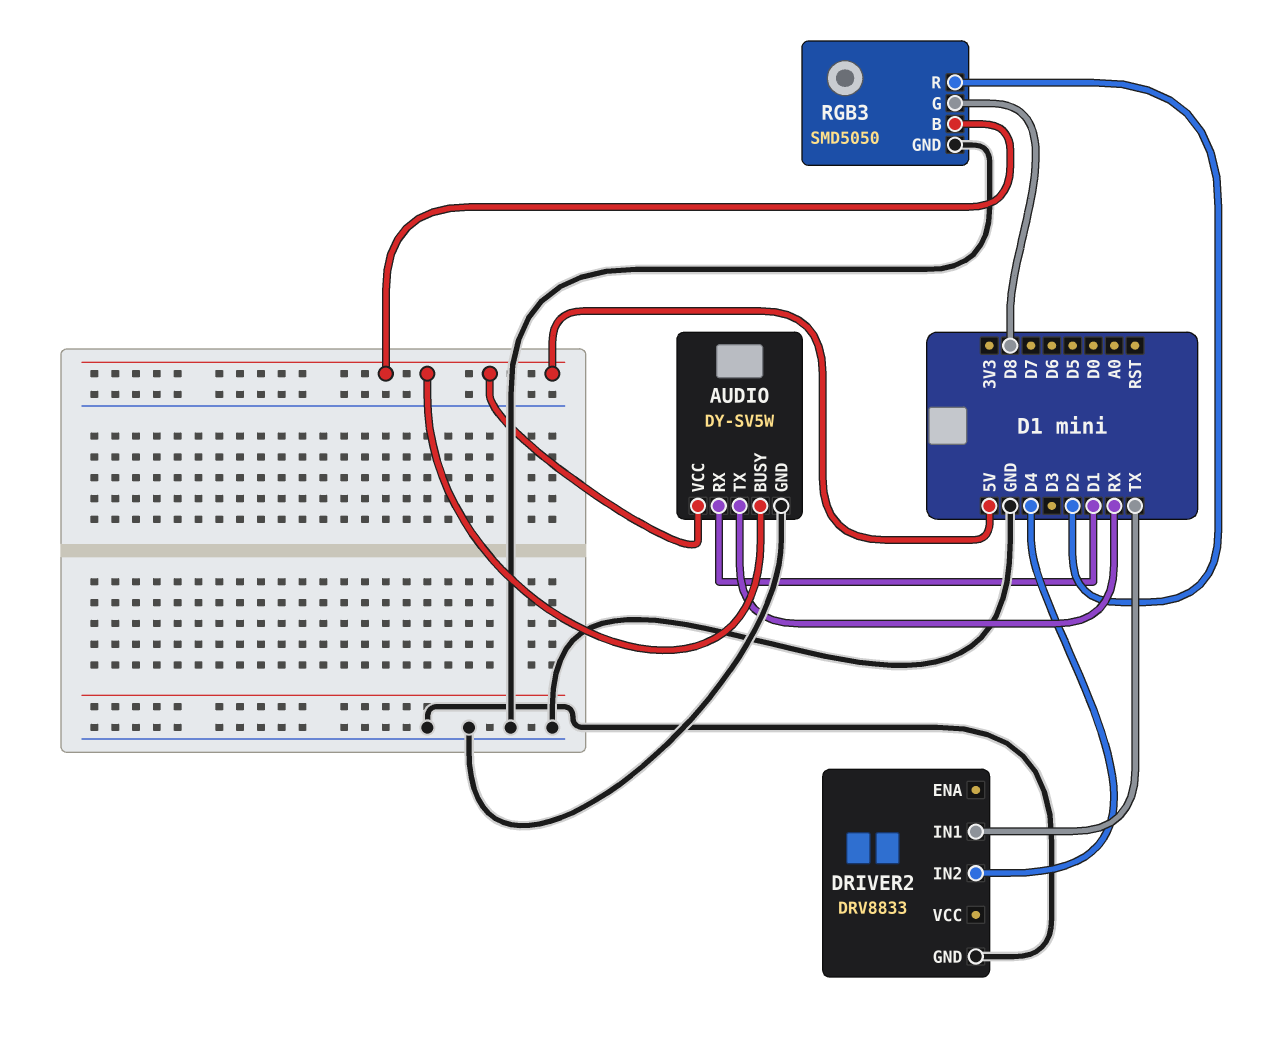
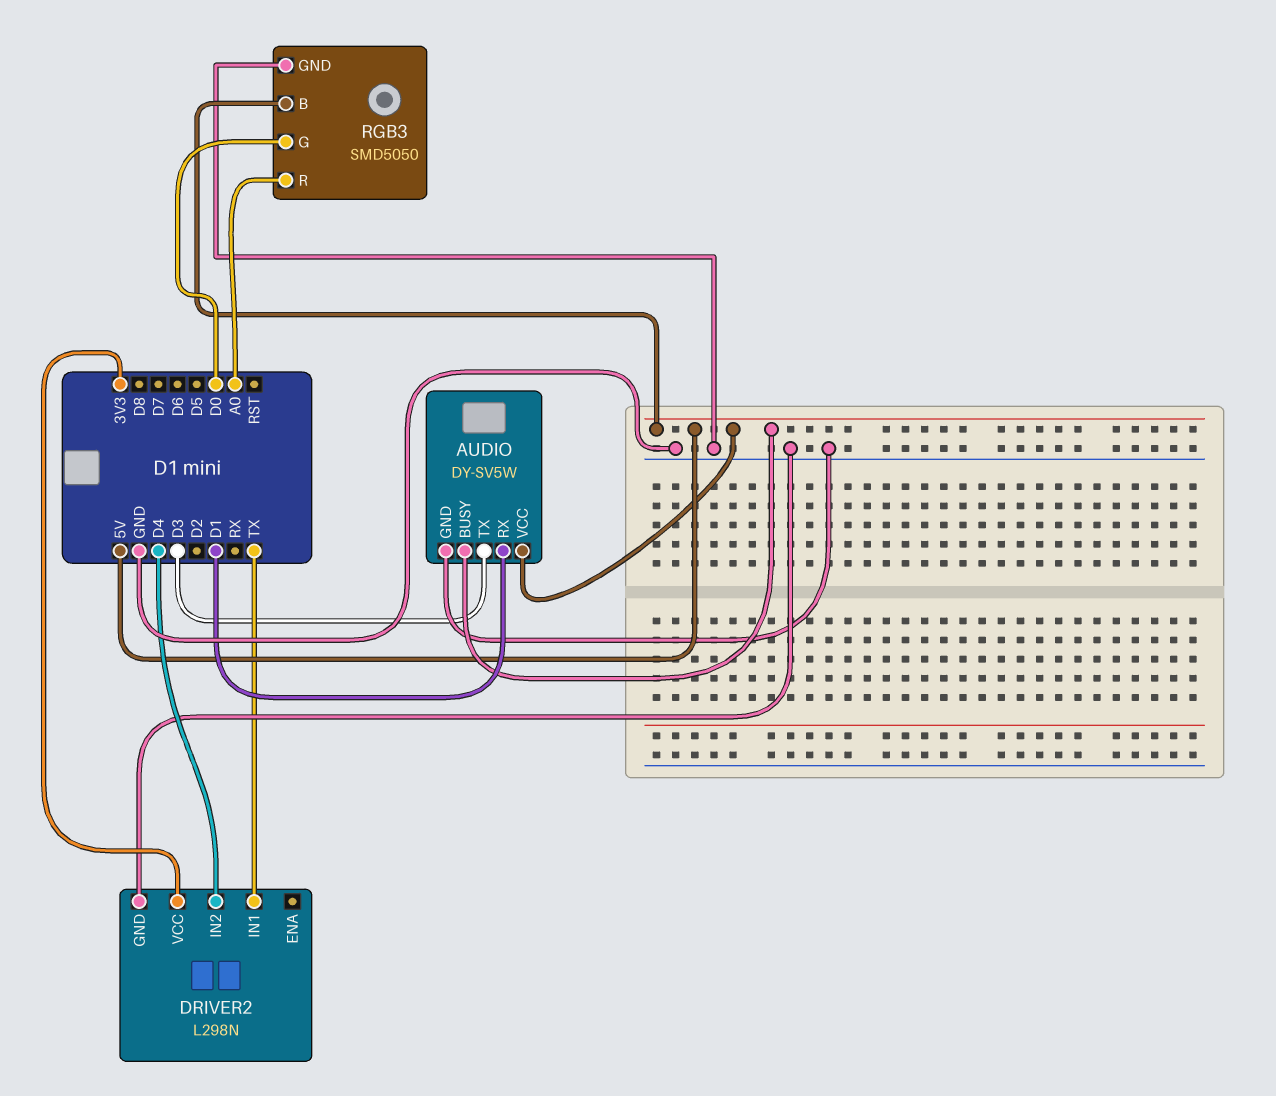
AUDIO pin TX: RX -> D3
DRIVER2: DRV8833 -> L298N
DRIVER2 pin VCC: none -> 3V3
RGB3 pin G: D8 -> D0
RGB3 pin R: D2 -> A0

